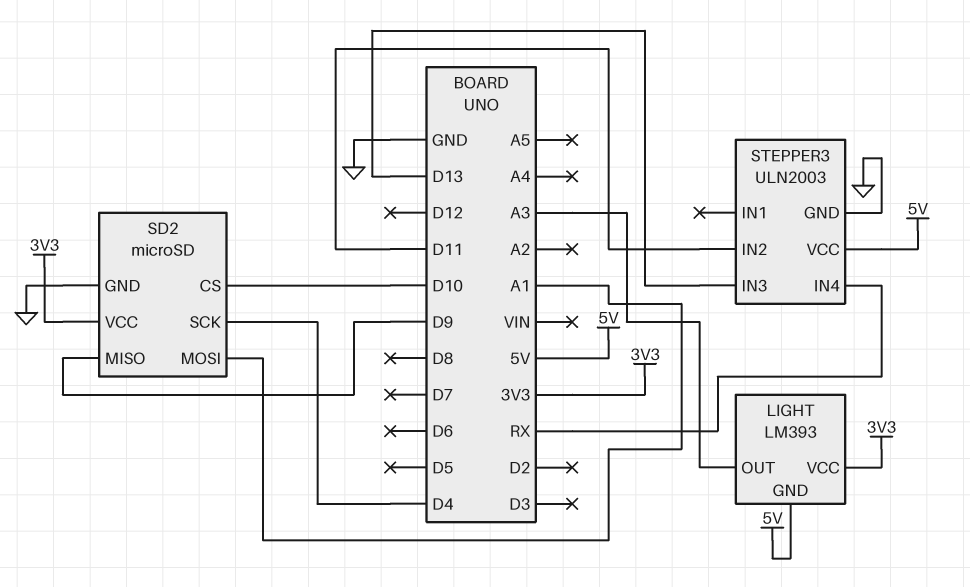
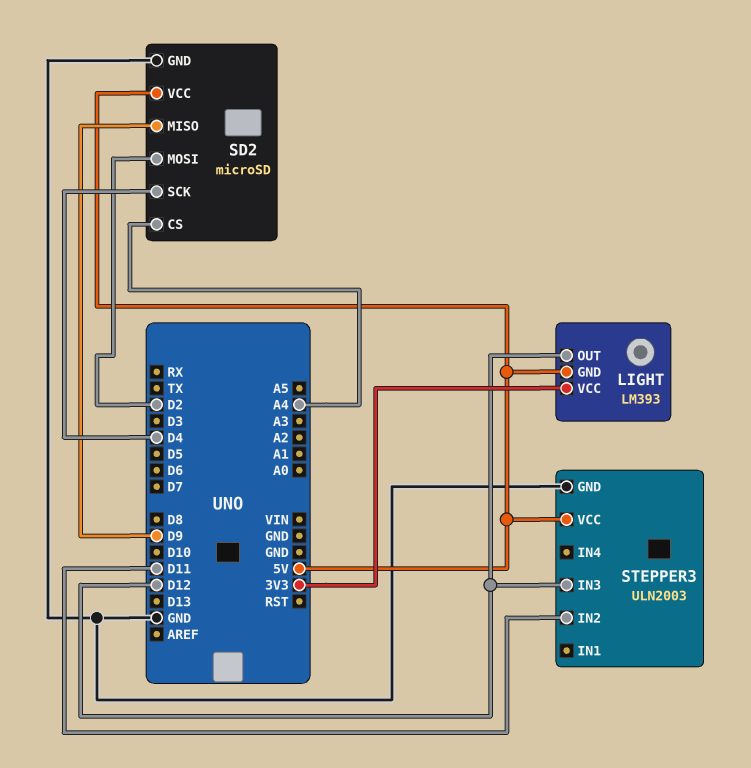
LIGHT pin OUT: A3 -> D12
SD2 pin CS: D10 -> A4
SD2 pin MOSI: A1 -> D2
SD2 pin VCC: 3V3 -> 5V
STEPPER3 pin IN3: D13 -> D12
STEPPER3 pin IN4: RX -> none

